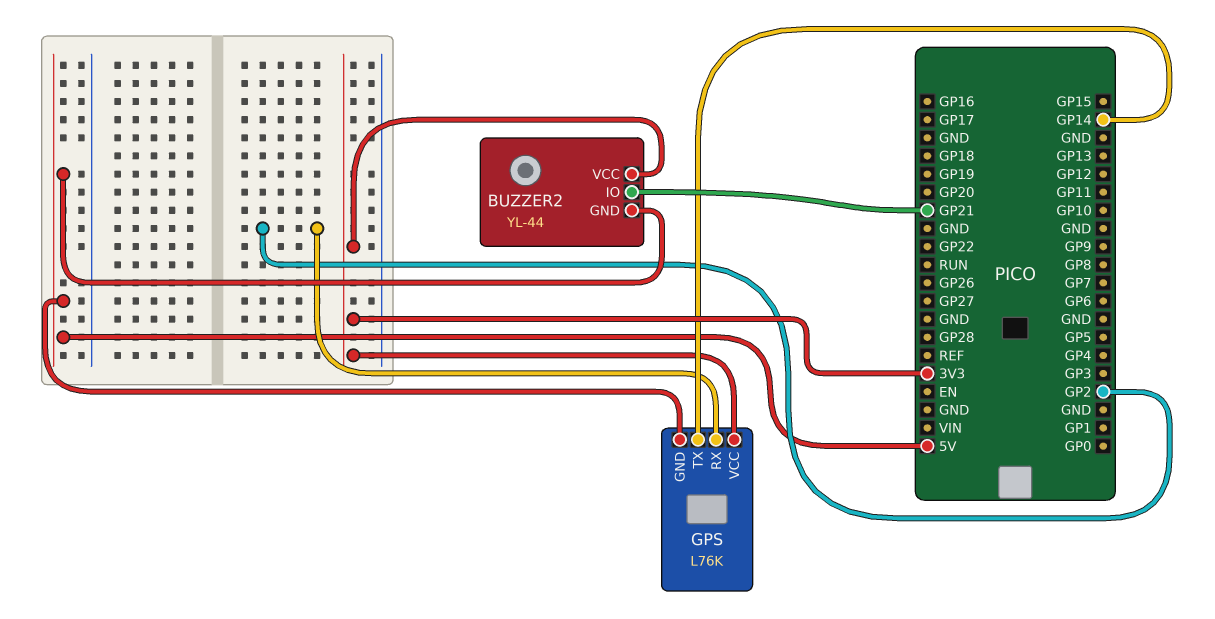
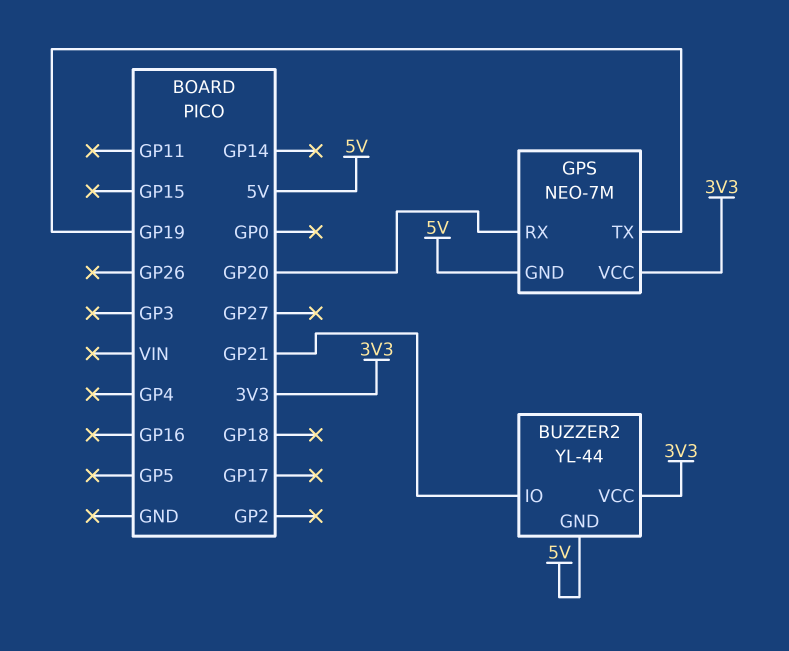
GPS: L76K -> NEO-7M
GPS pin RX: GP2 -> GP20
GPS pin TX: GP14 -> GP19

